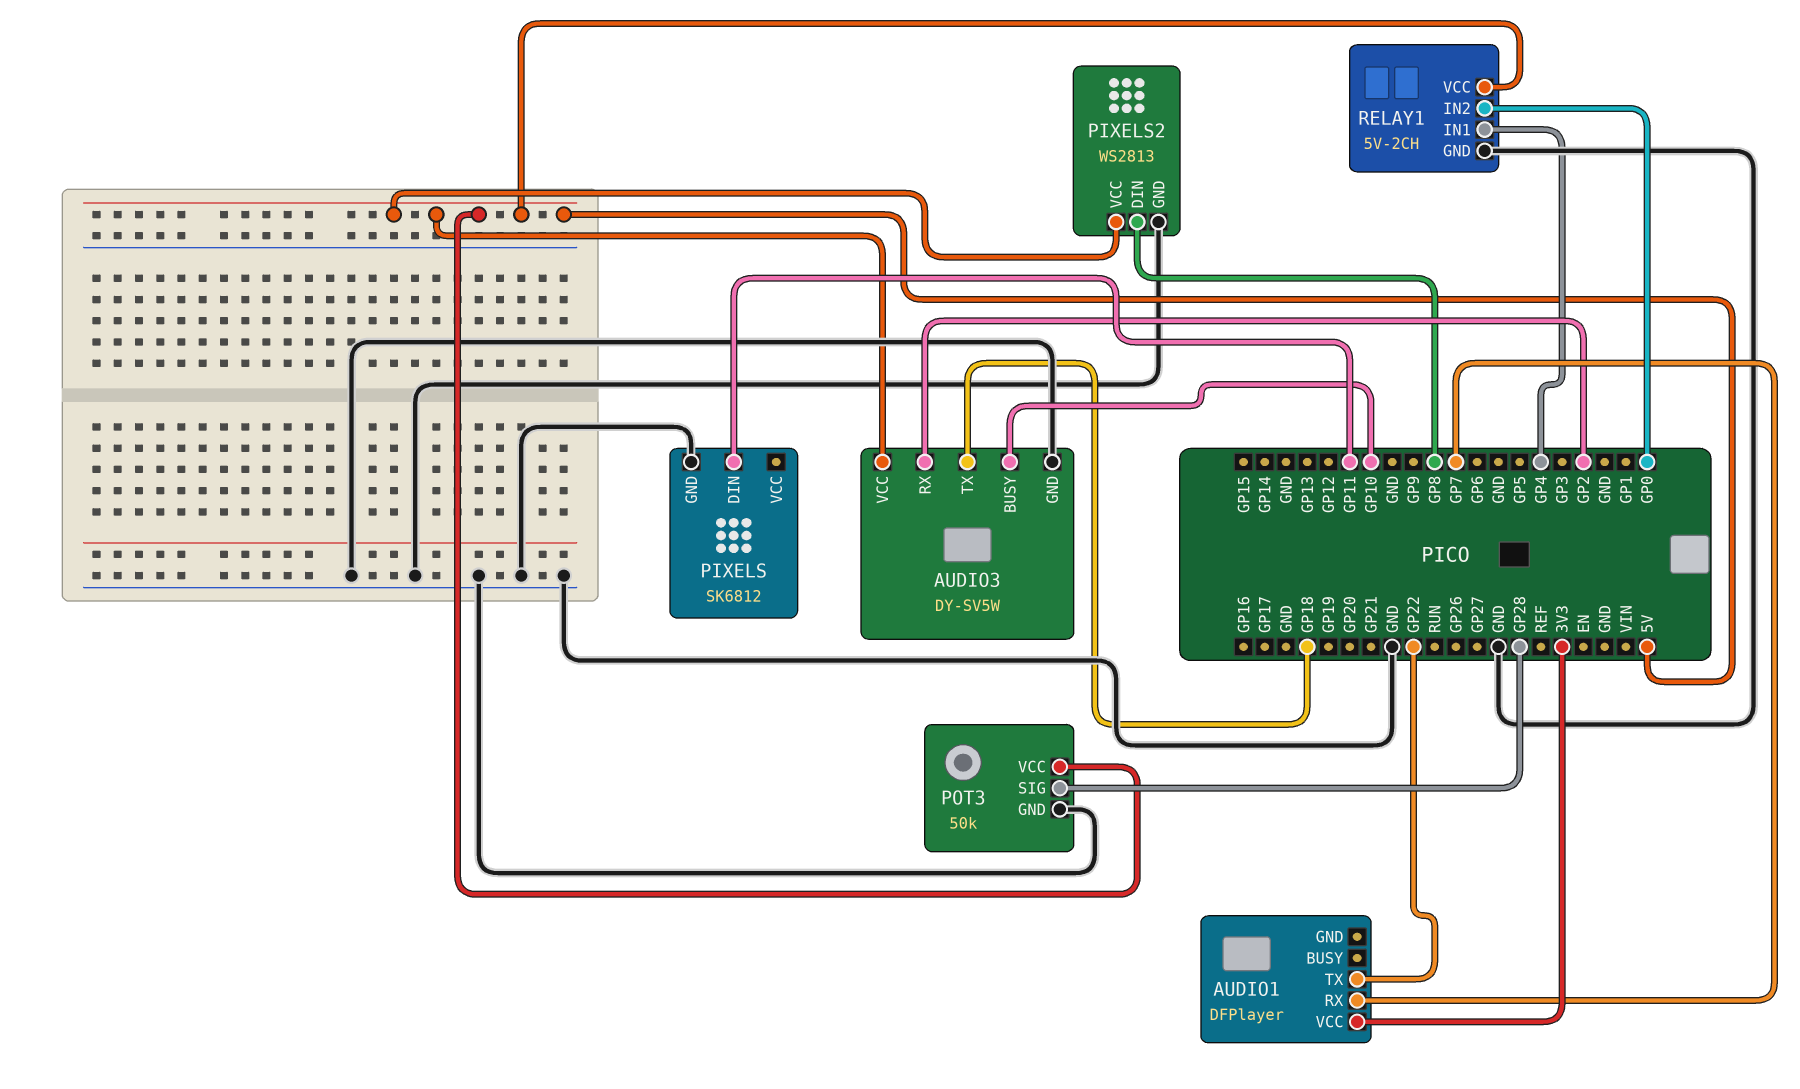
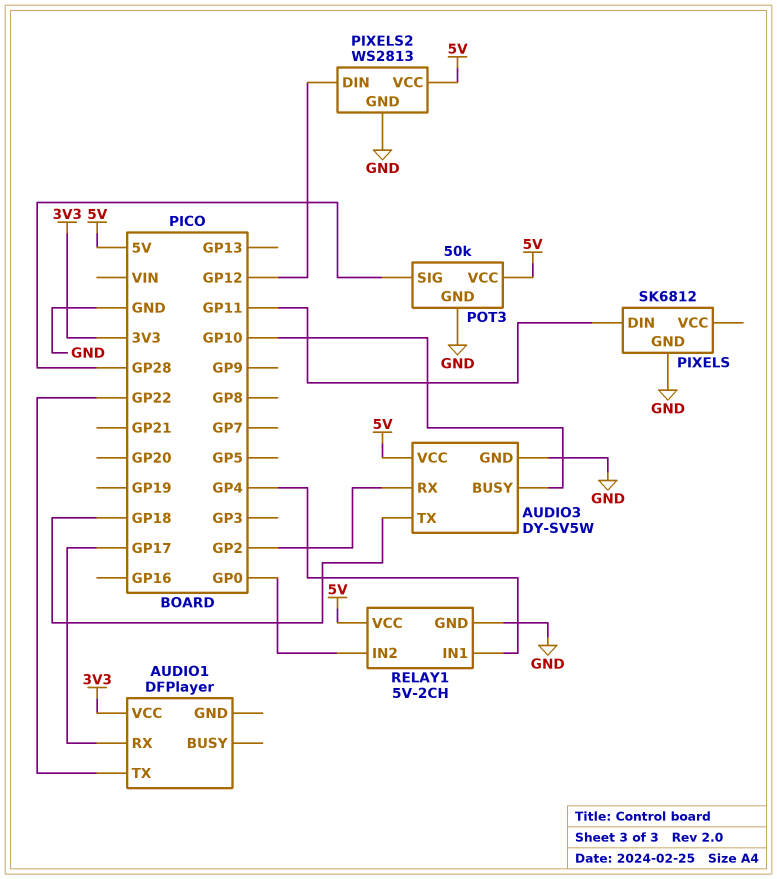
AUDIO1 pin RX: GP7 -> GP17
PIXELS2 pin DIN: GP8 -> GP12

